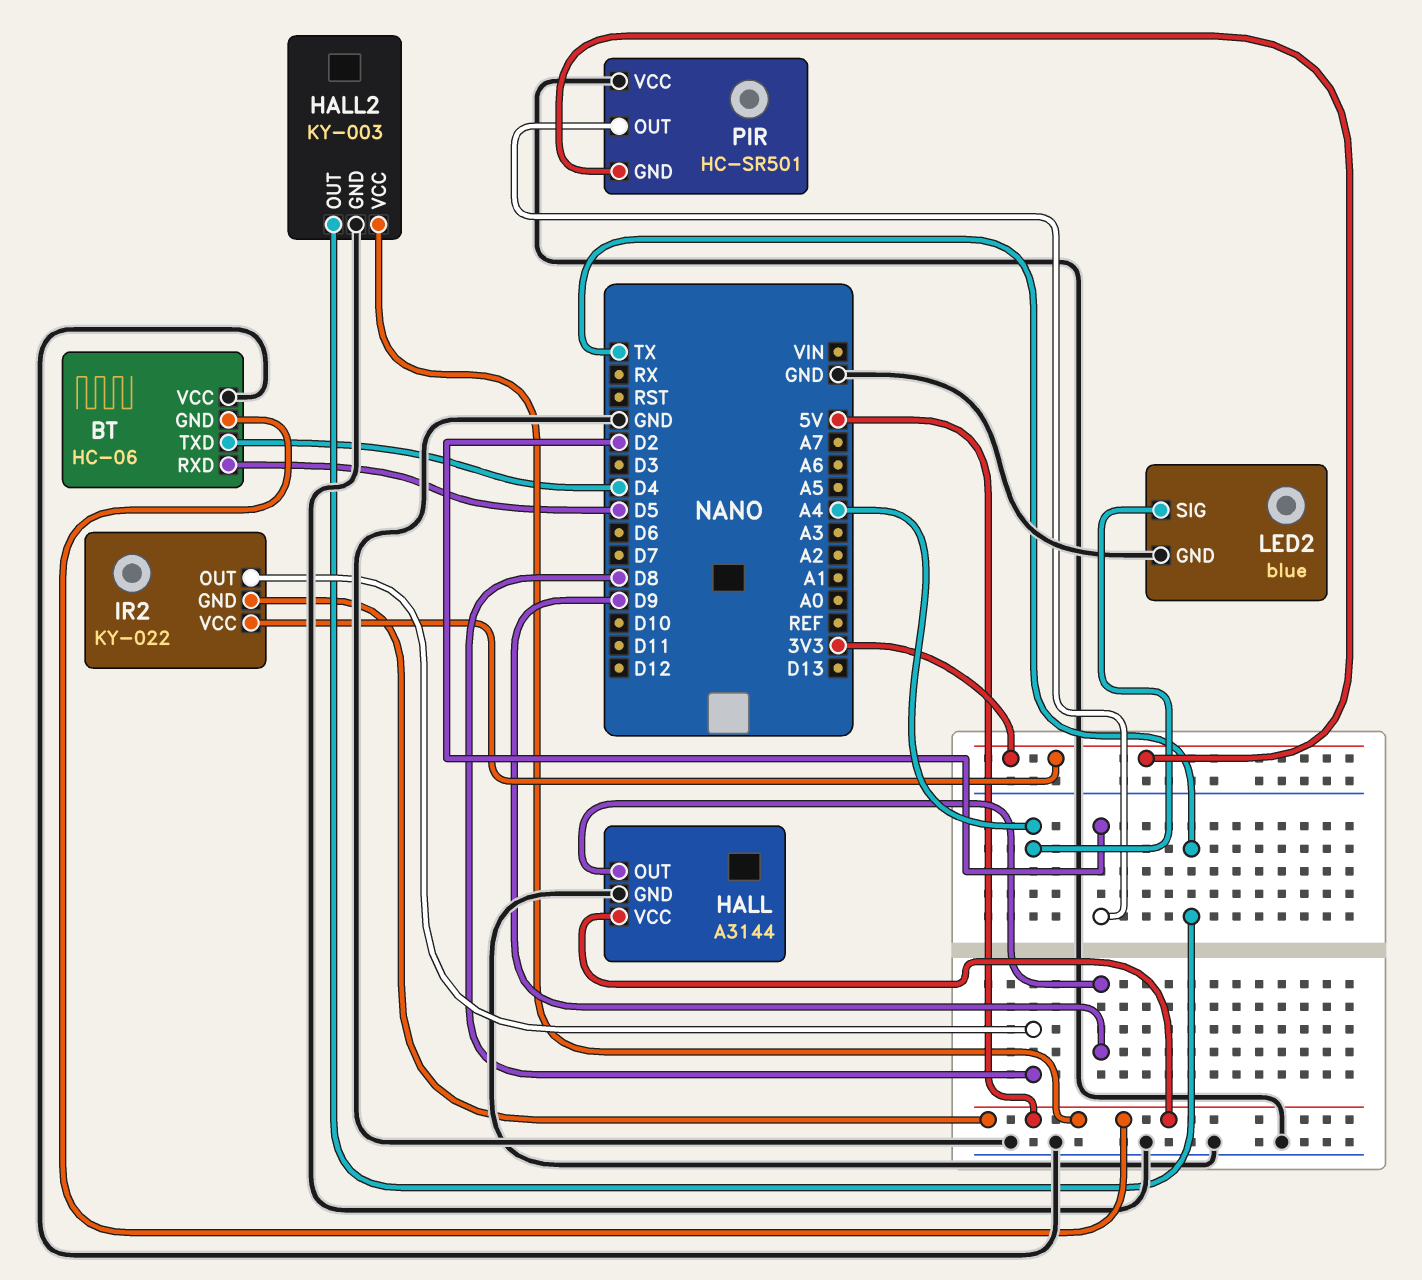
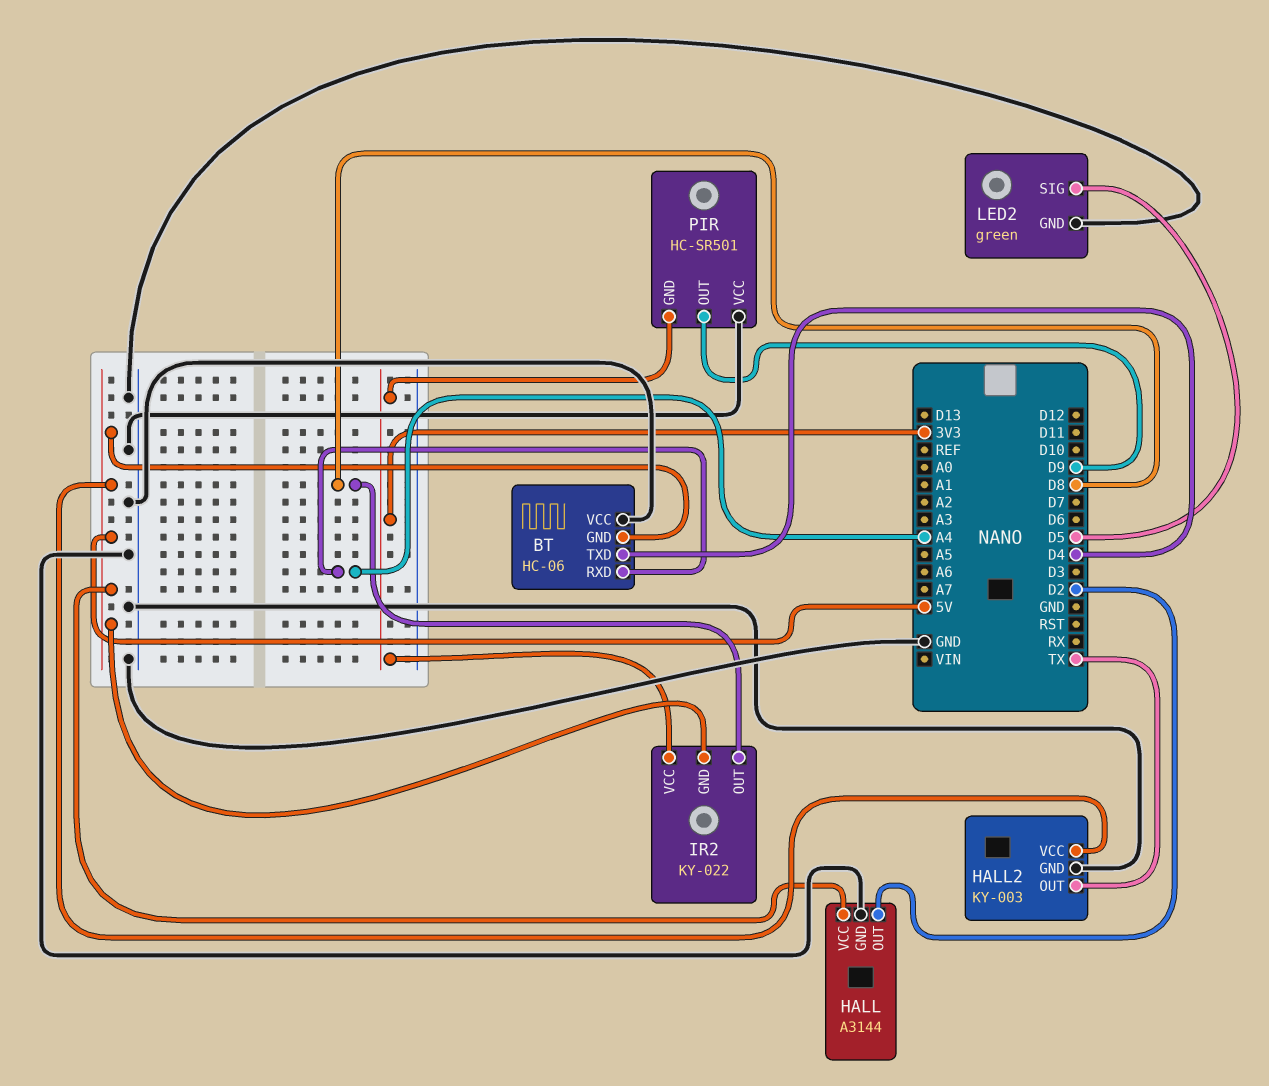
BT pin RXD: D5 -> A4
HALL pin OUT: D9 -> D2
LED2: blue -> green
LED2 pin SIG: A4 -> D5
PIR pin OUT: D2 -> D9

